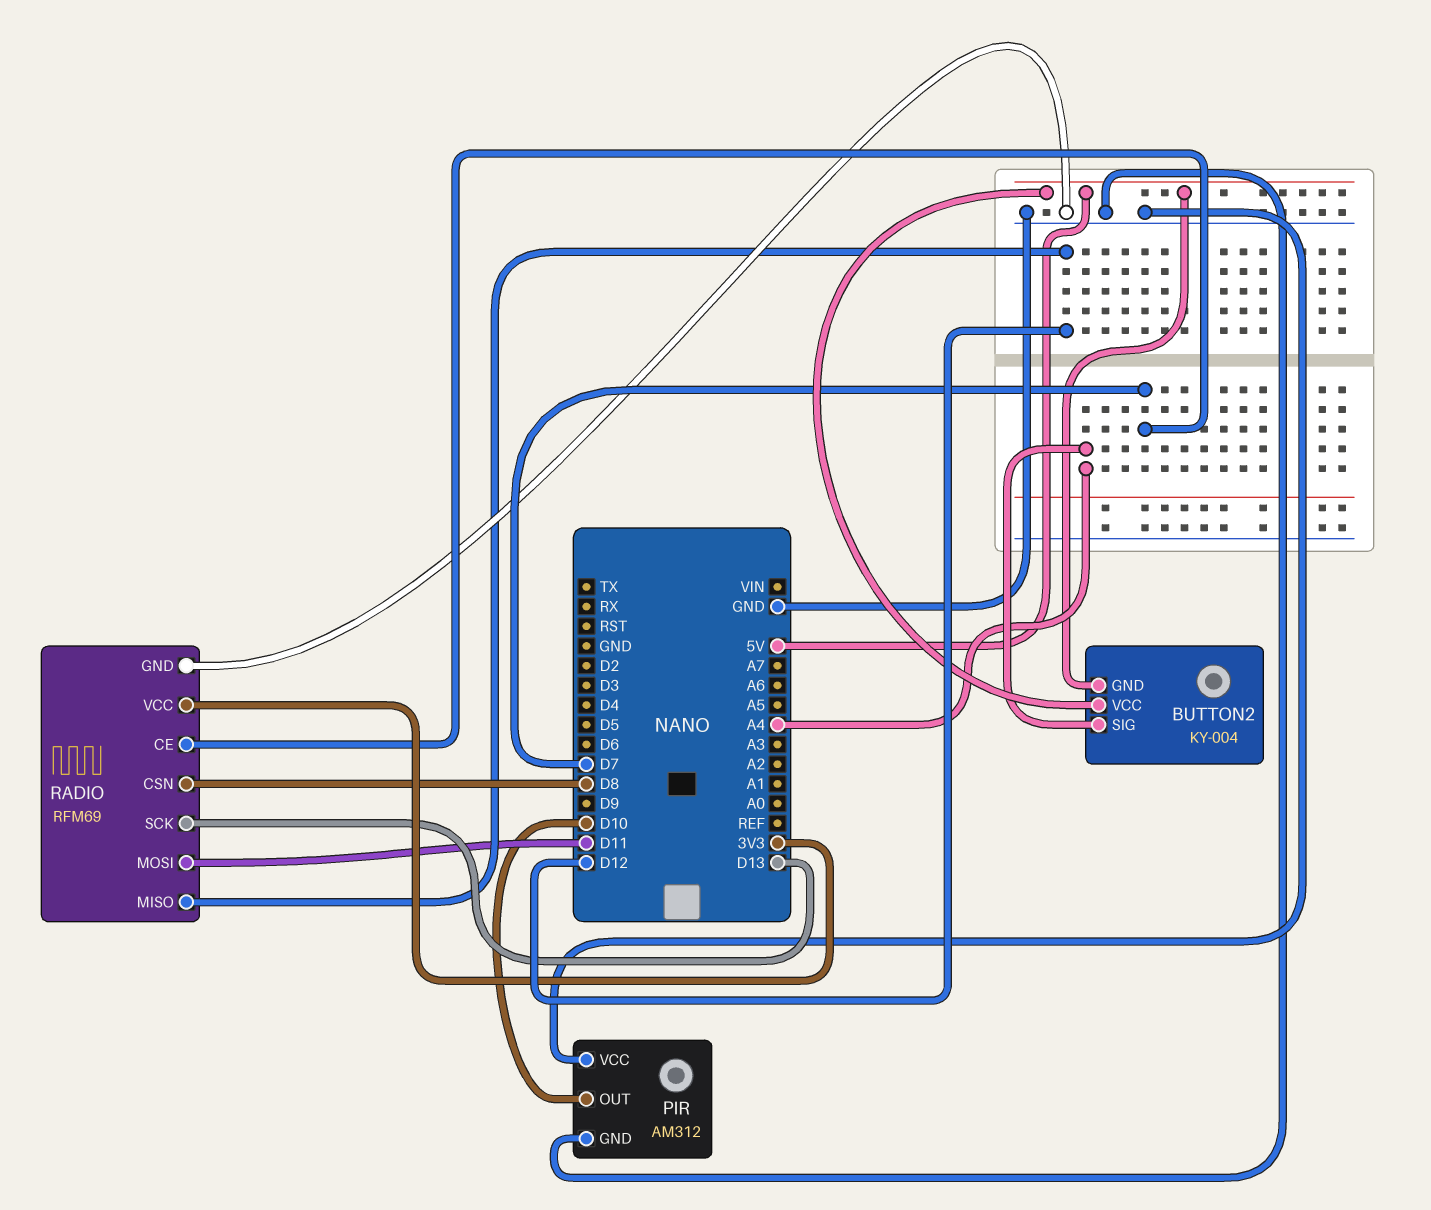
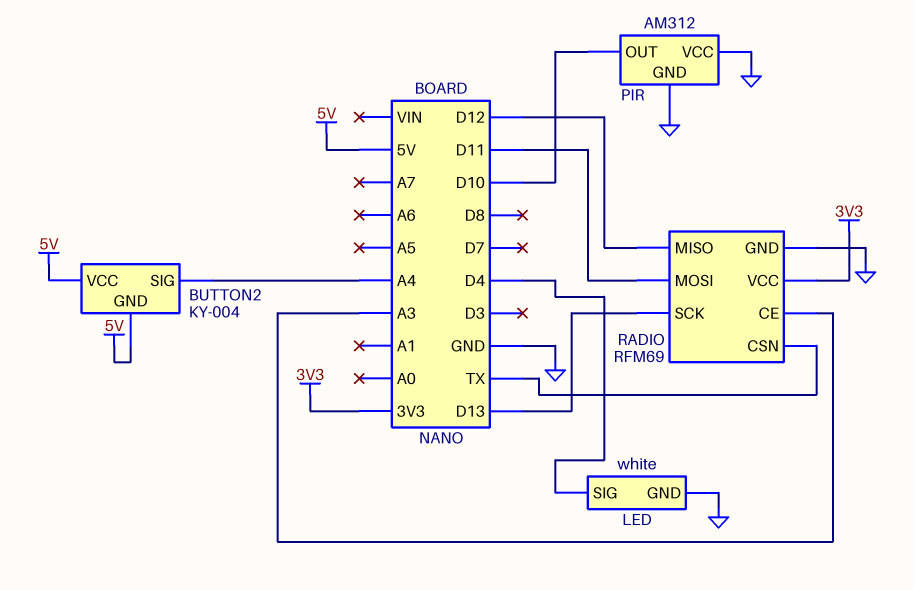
LED: none -> white
LED pin GND: none -> GND
LED pin SIG: none -> D4
RADIO pin CE: D7 -> A3
RADIO pin CSN: D8 -> TX

